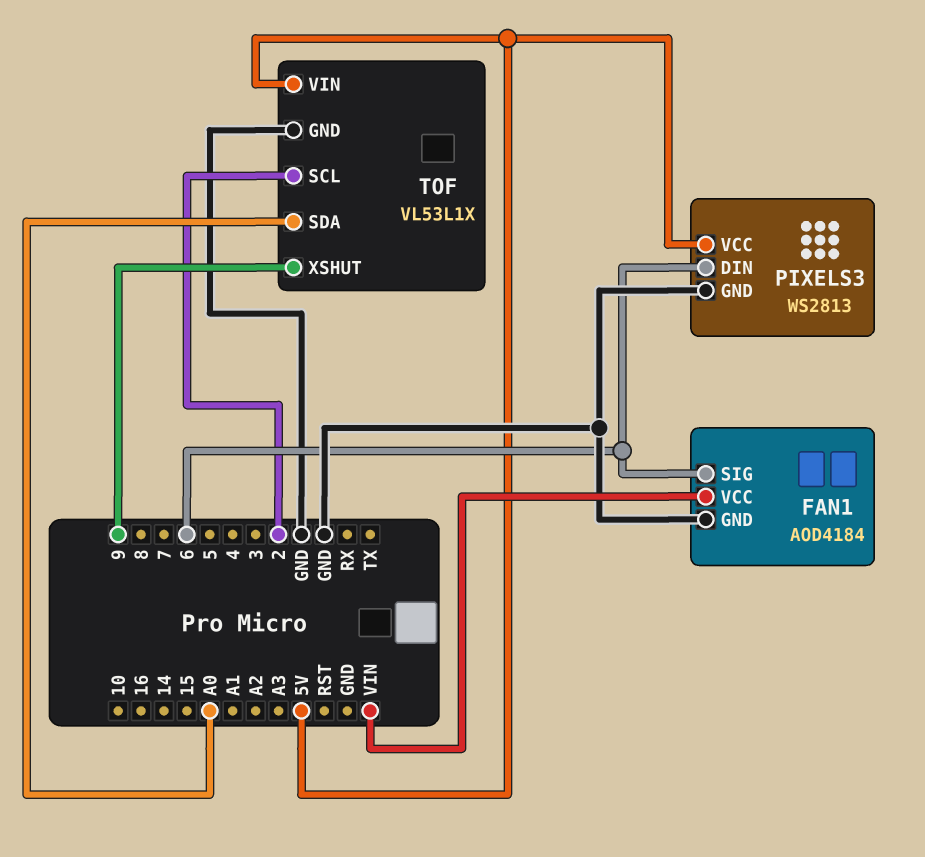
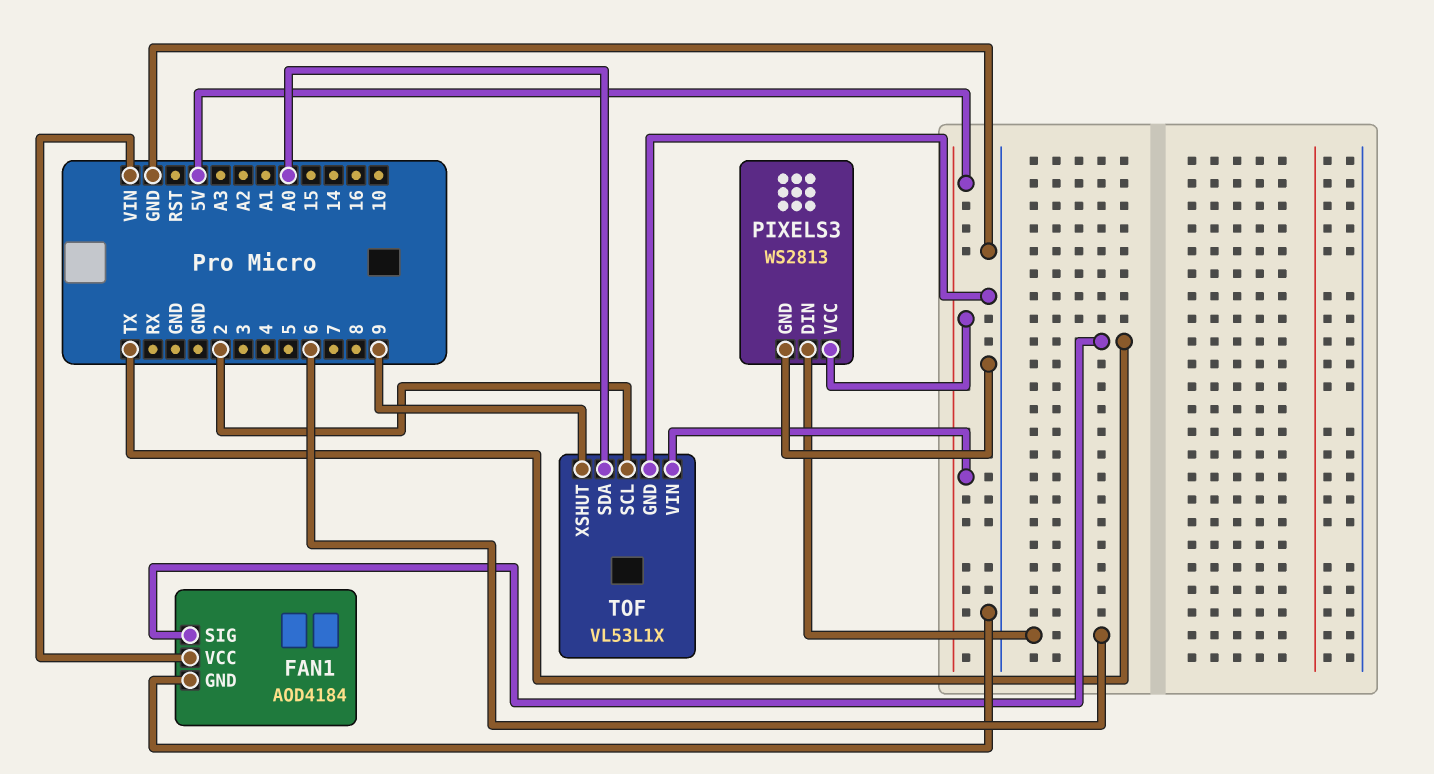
FAN1 pin SIG: 6 -> TX

